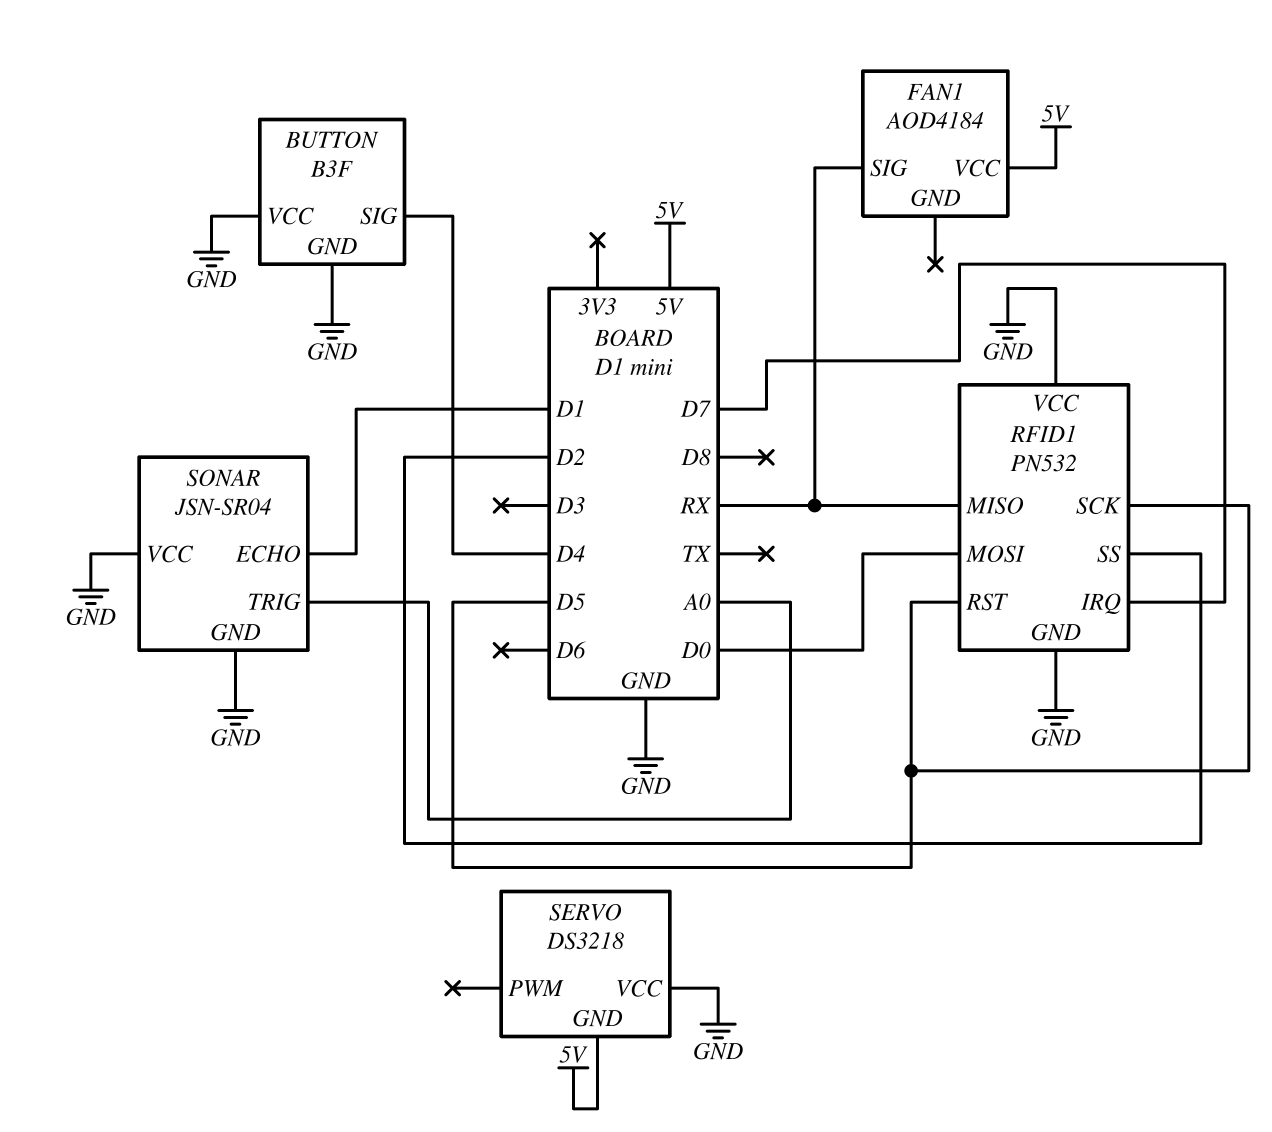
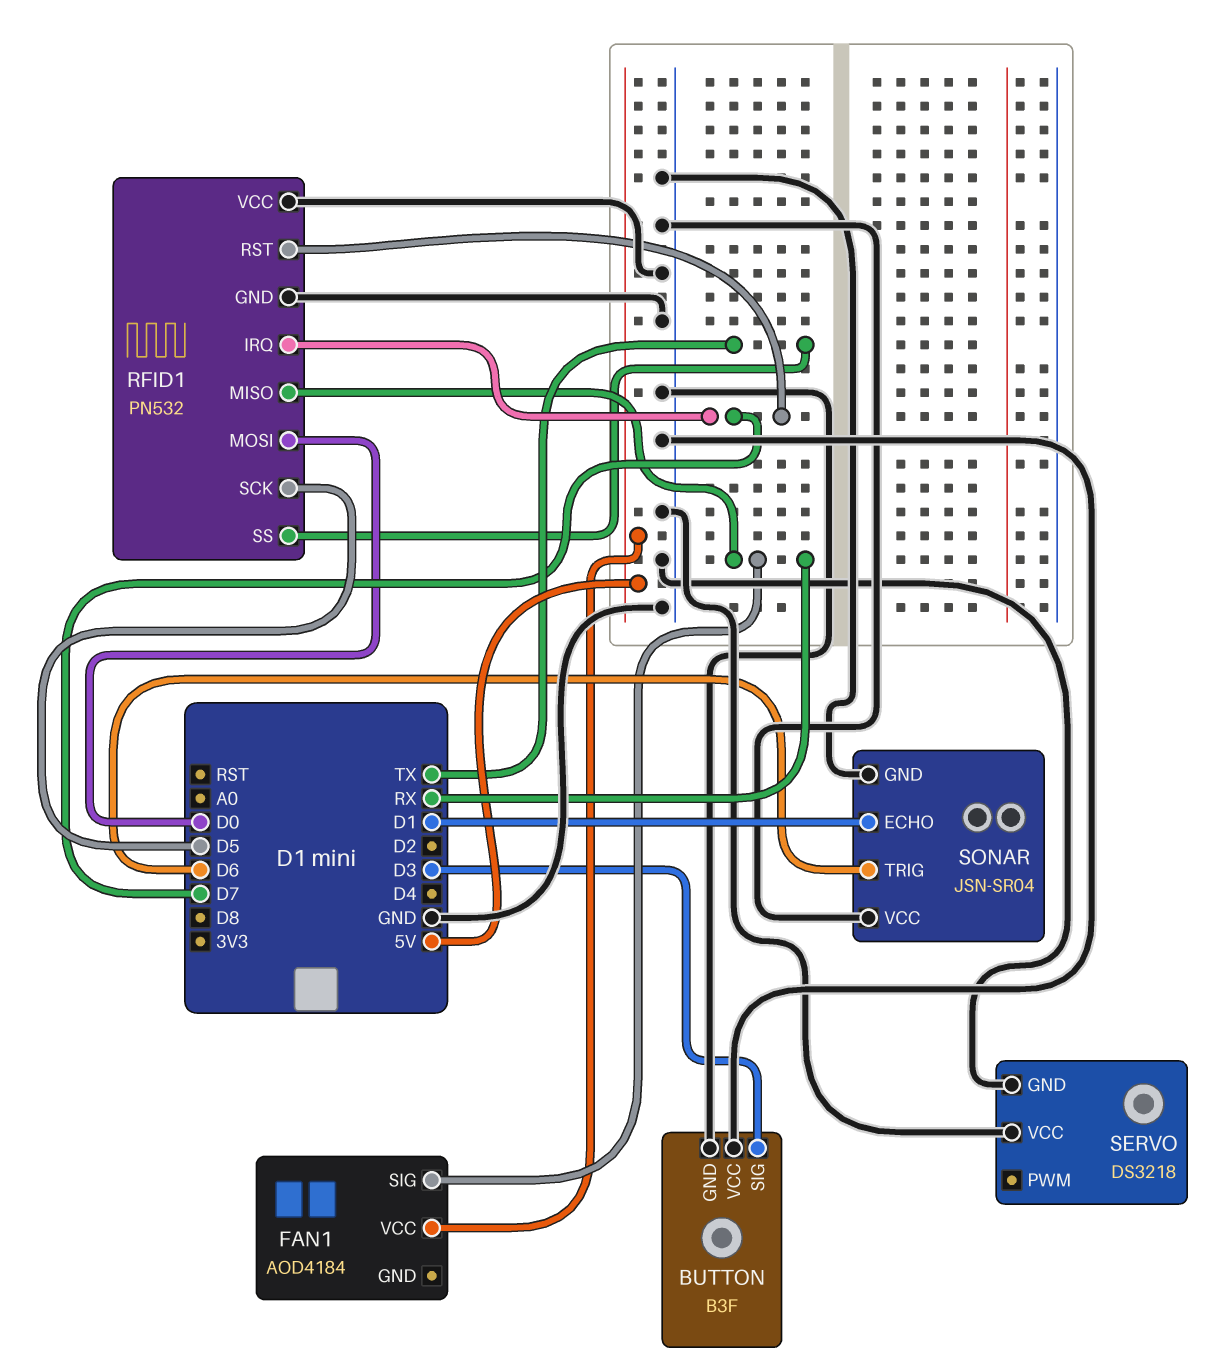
BUTTON pin SIG: D4 -> D3
RFID1 pin RST: D5 -> D7
RFID1 pin SS: D2 -> TX
SERVO pin GND: 5V -> GND
SONAR pin TRIG: A0 -> D6

